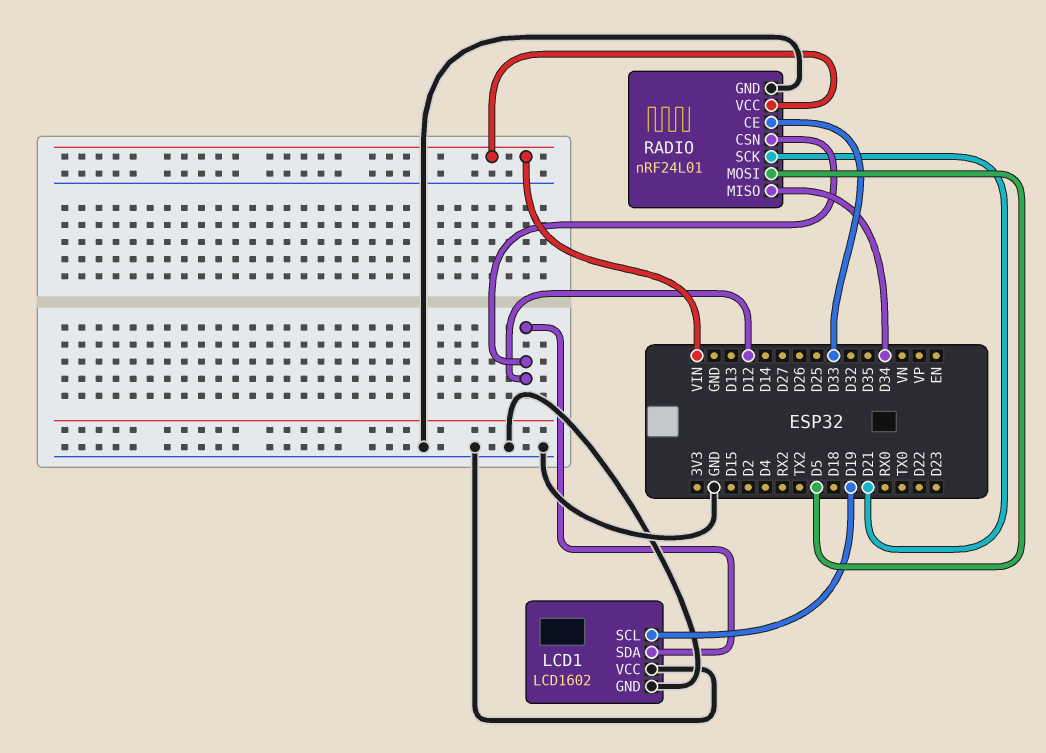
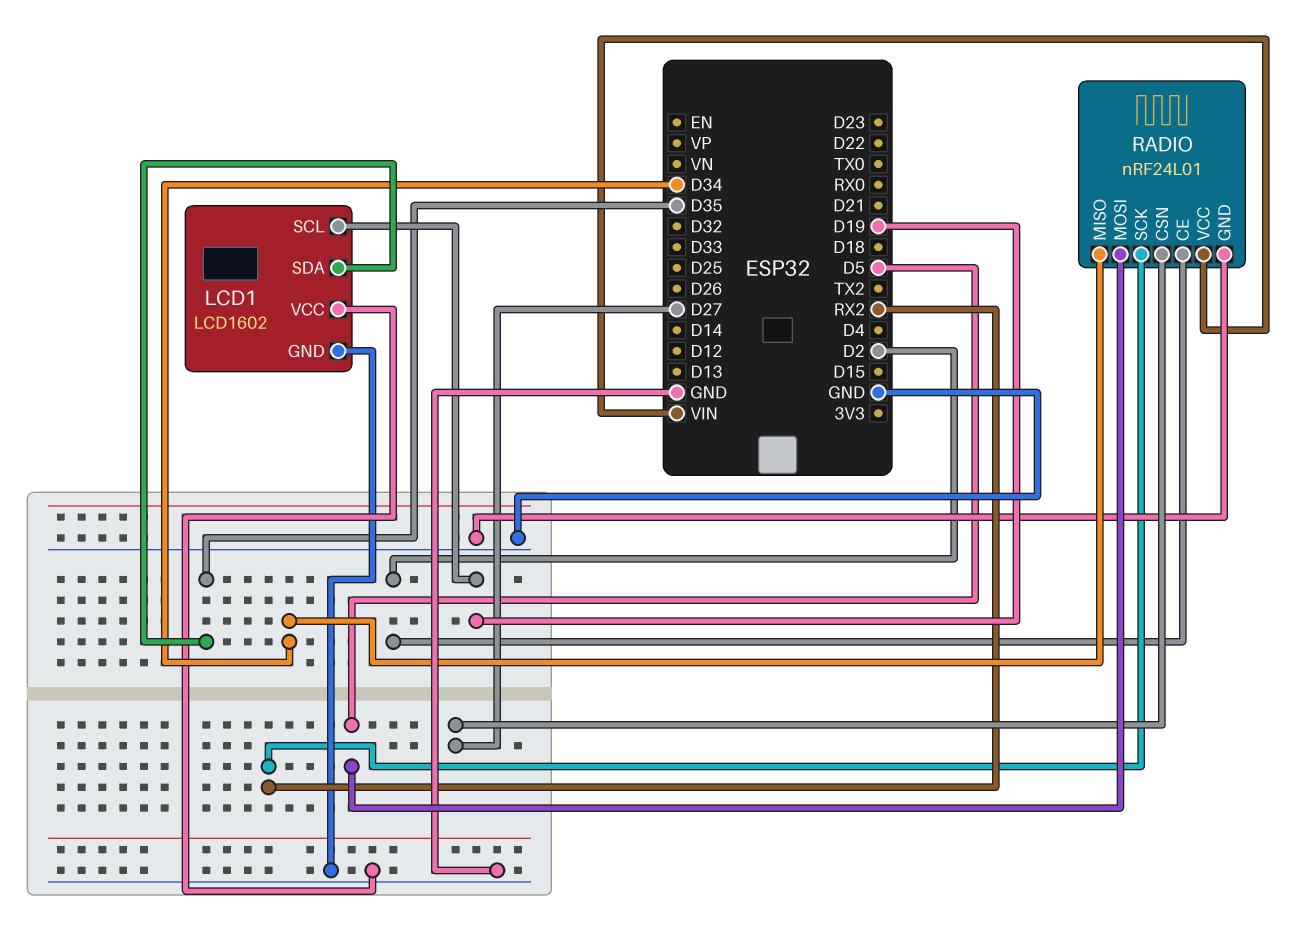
LCD1 pin SDA: D12 -> D35
RADIO pin CE: D33 -> D2
RADIO pin CSN: D12 -> D27
RADIO pin SCK: D21 -> RX2

